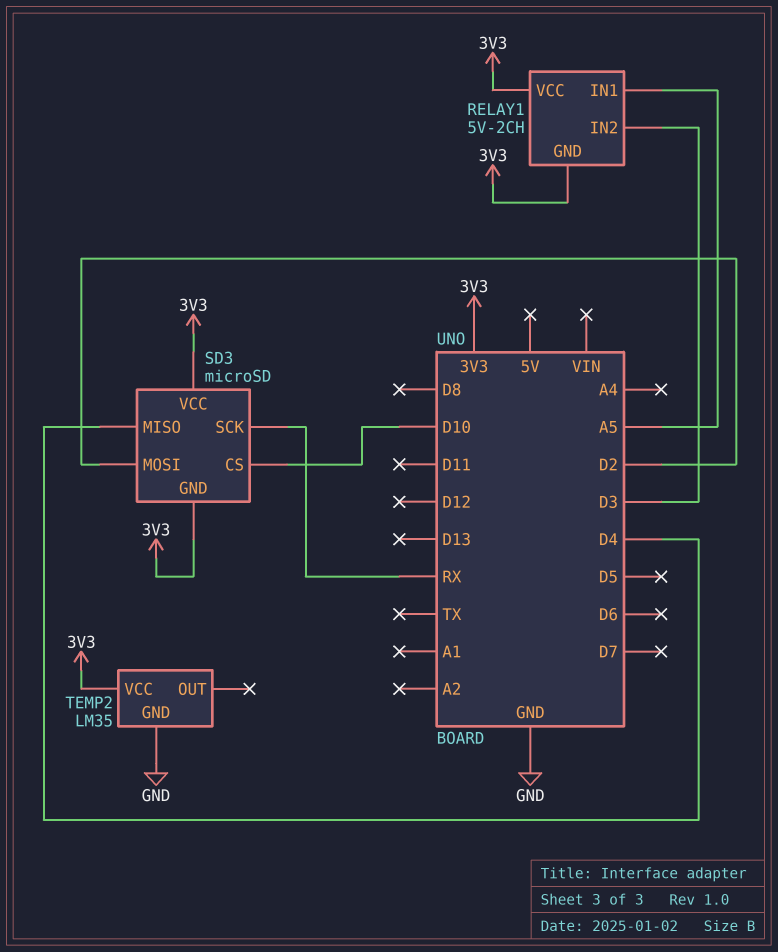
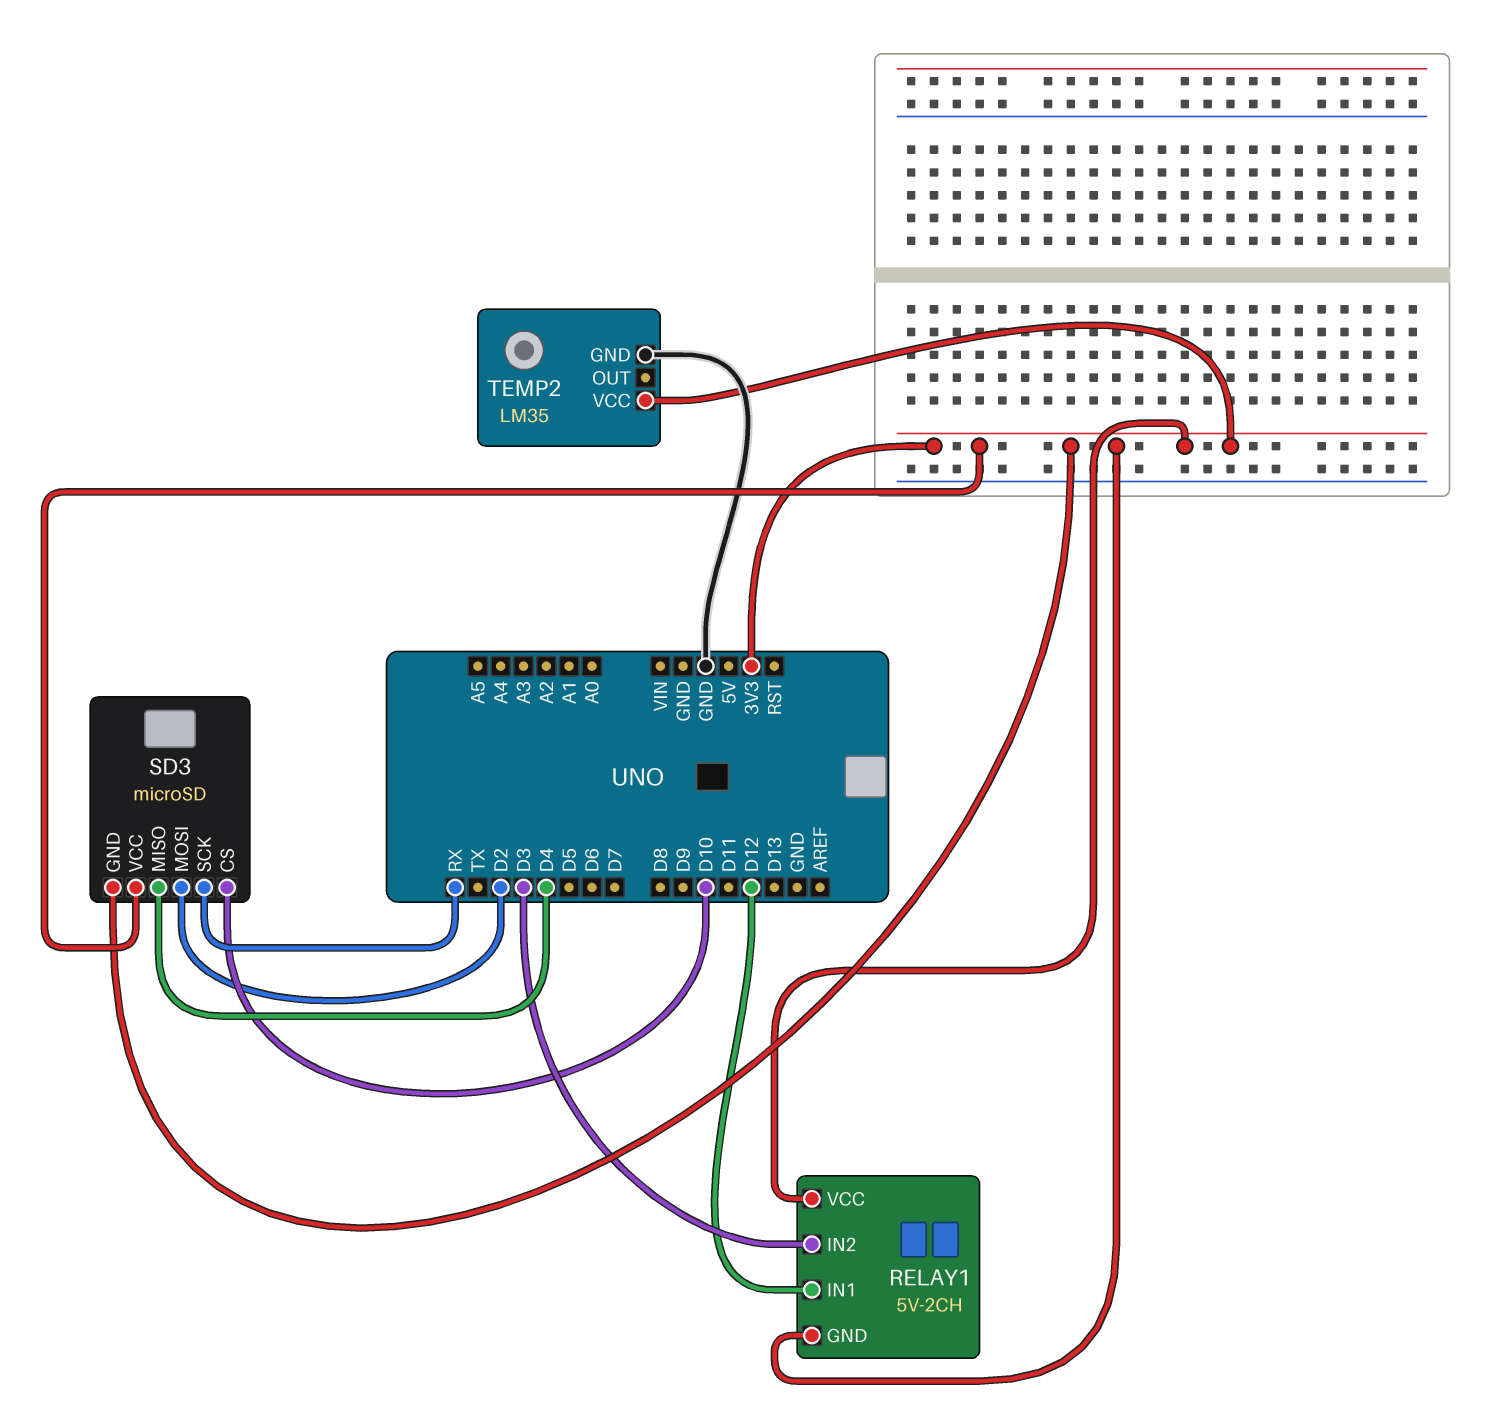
RELAY1 pin IN1: A5 -> D12

